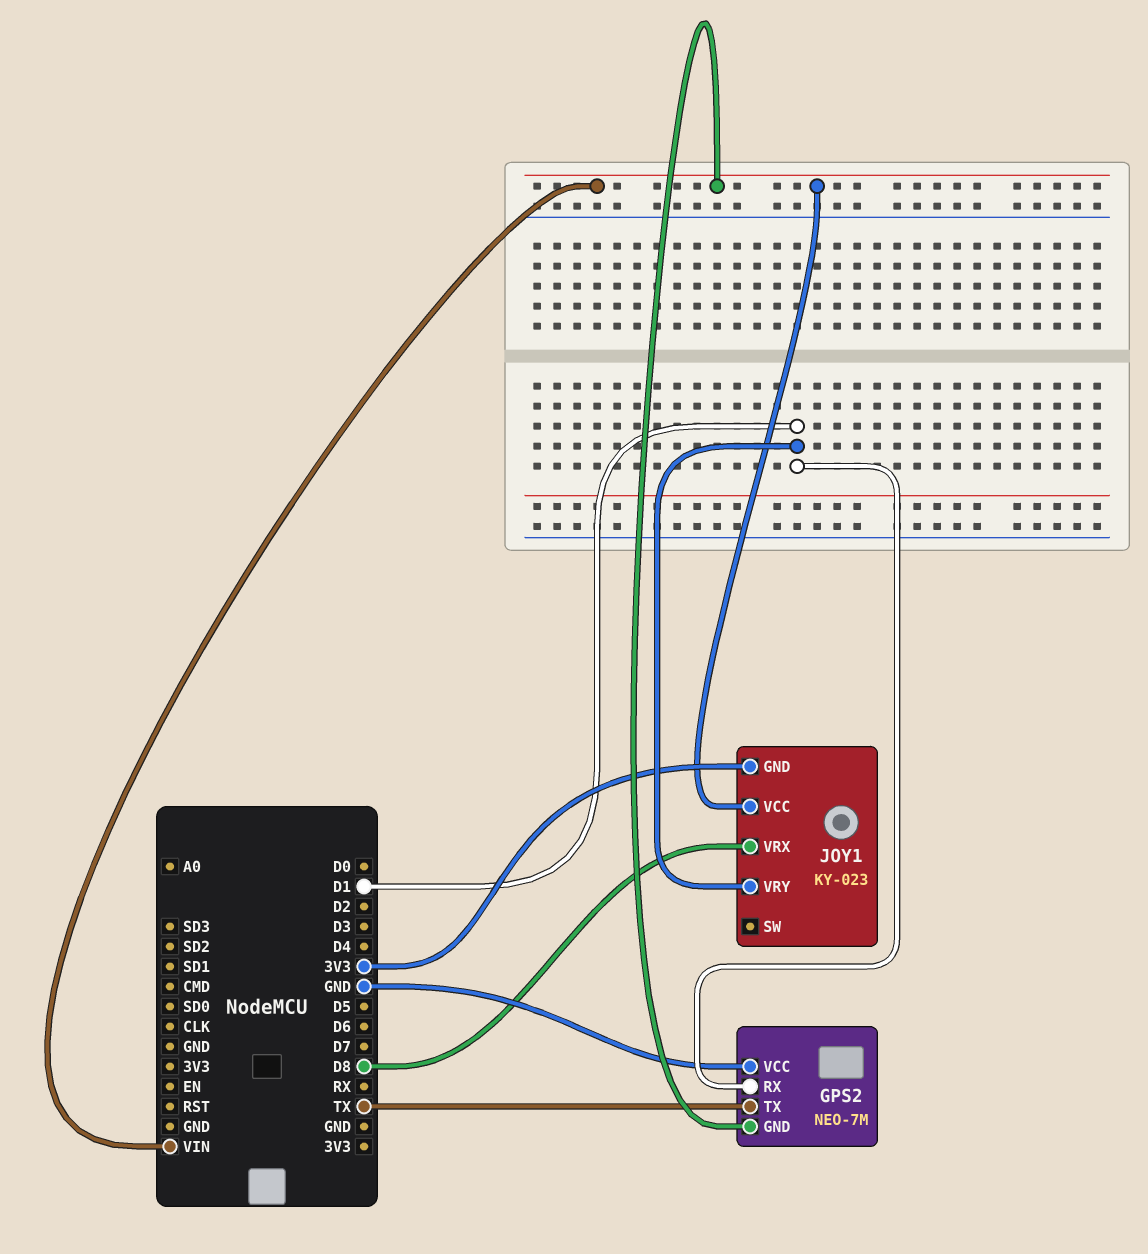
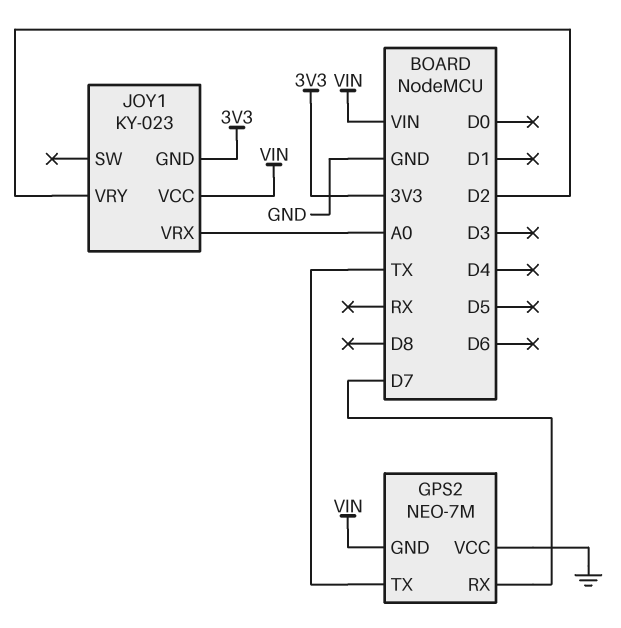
GPS2 pin RX: D1 -> D7
JOY1 pin VRX: D8 -> A0
JOY1 pin VRY: D1 -> D2

